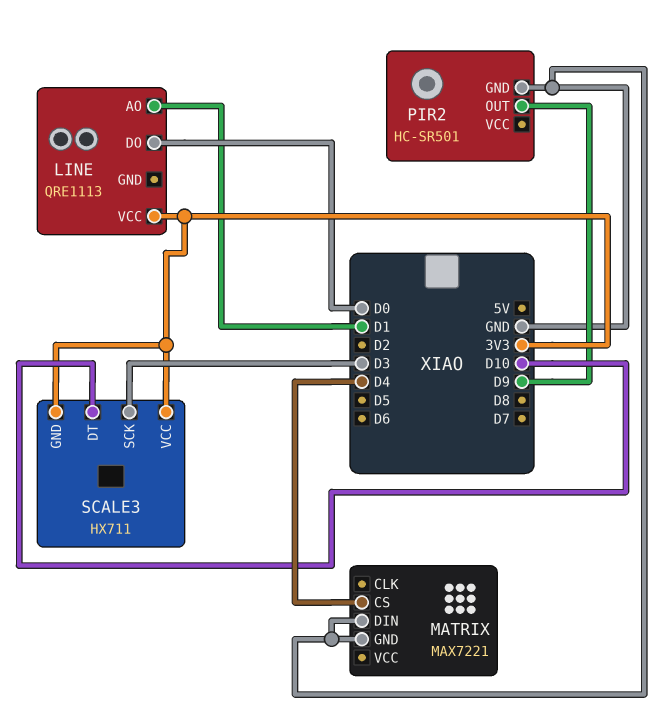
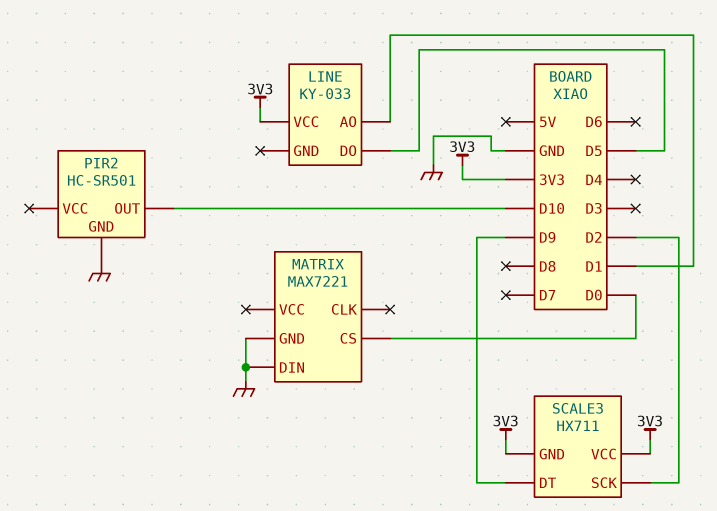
LINE: QRE1113 -> KY-033
LINE pin DO: D0 -> D5
MATRIX pin CS: D4 -> D0
PIR2 pin OUT: D9 -> D10
SCALE3 pin DT: D10 -> D9
SCALE3 pin SCK: D3 -> D2

